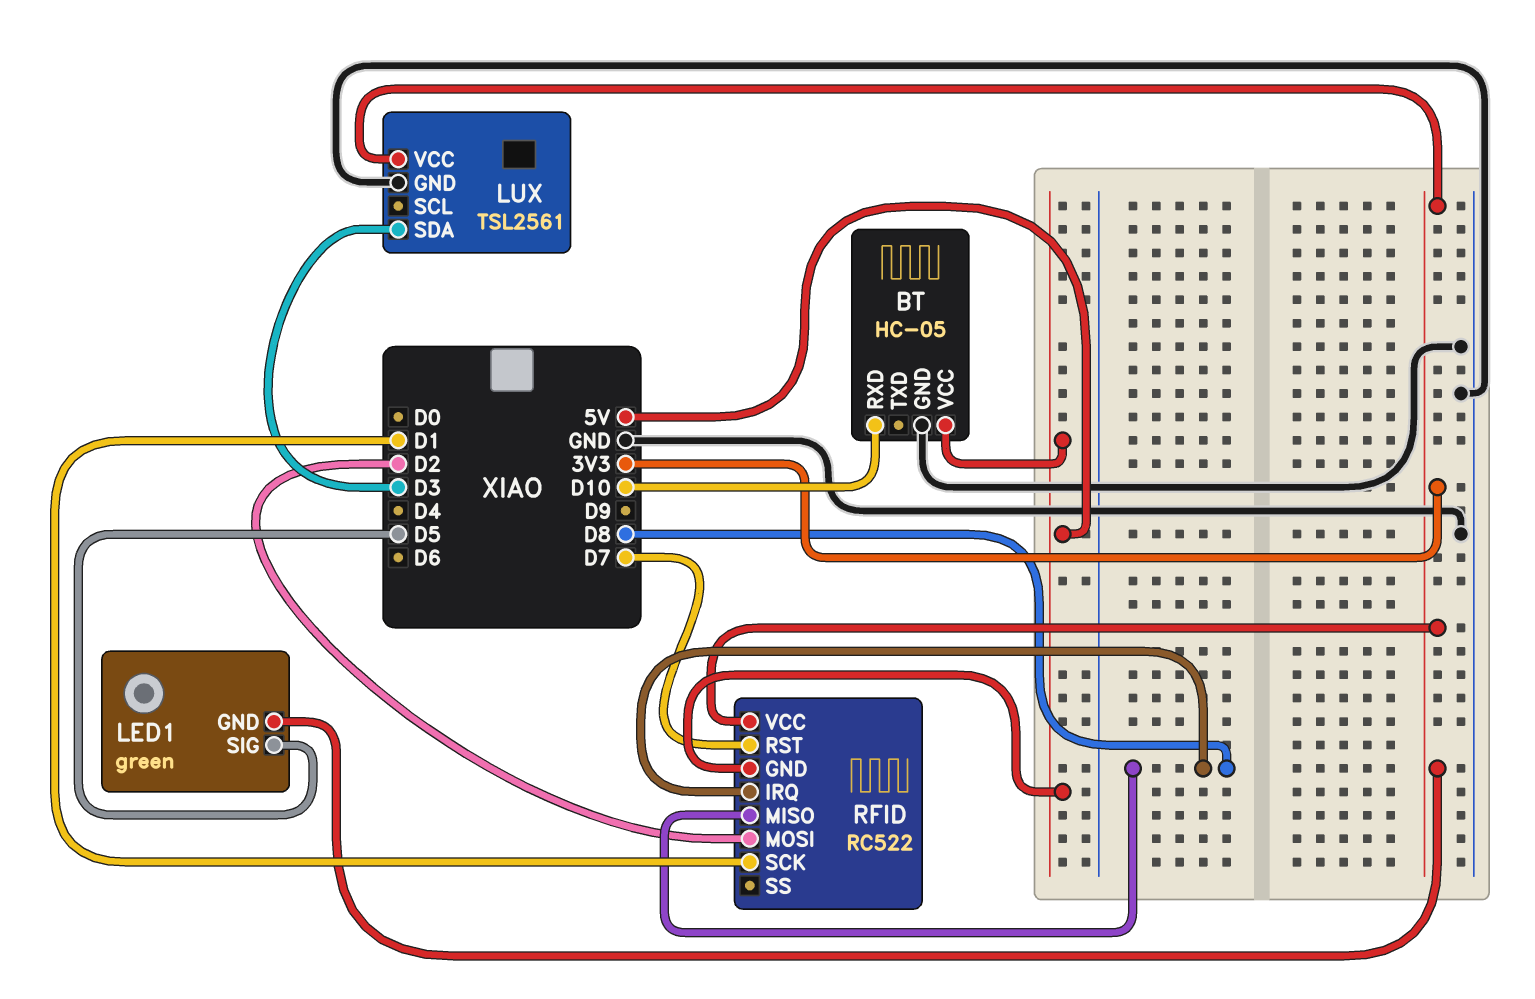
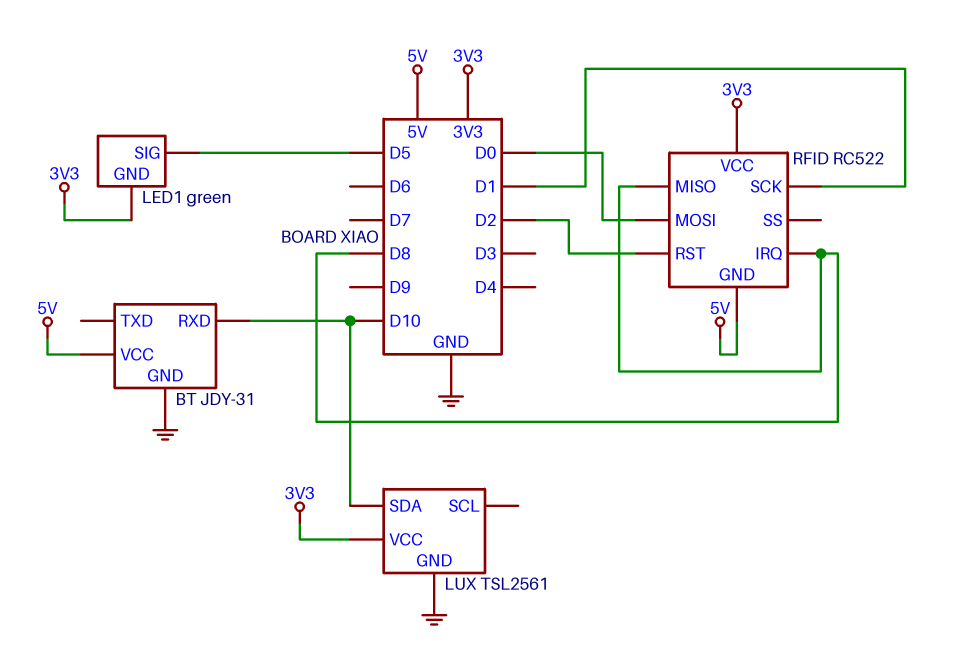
BT: HC-05 -> JDY-31
LUX pin SDA: D3 -> D10
RFID pin MOSI: D2 -> D0
RFID pin RST: D7 -> D2

